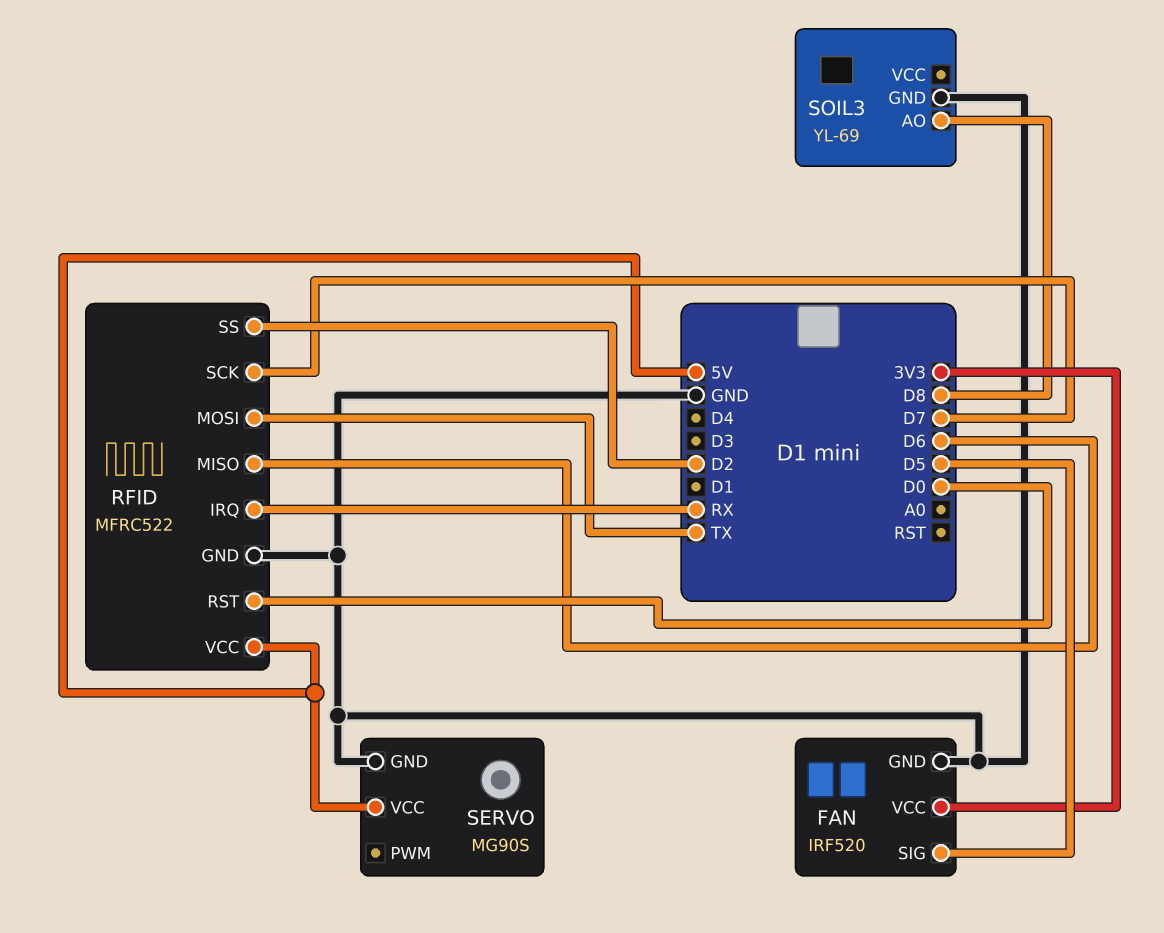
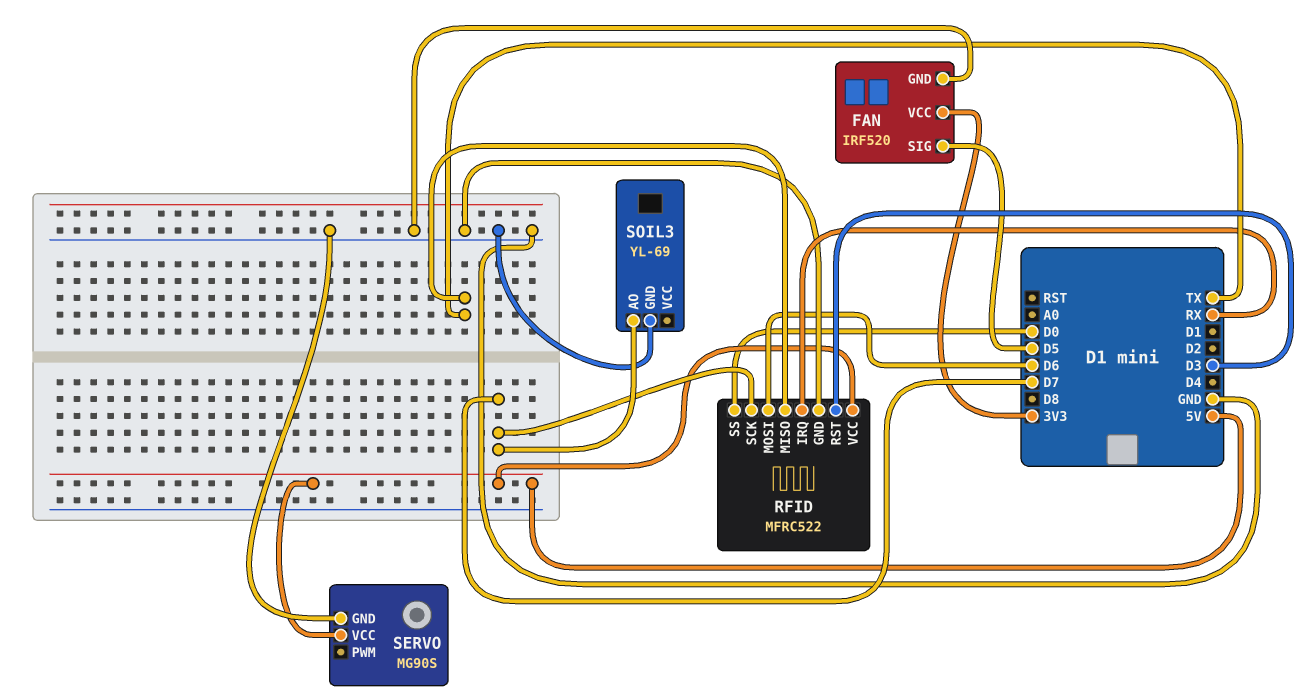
RFID pin MISO: D6 -> TX
RFID pin MOSI: TX -> D6
RFID pin RST: D0 -> D3
RFID pin SS: D2 -> D0
SOIL3 pin AO: D8 -> D7

